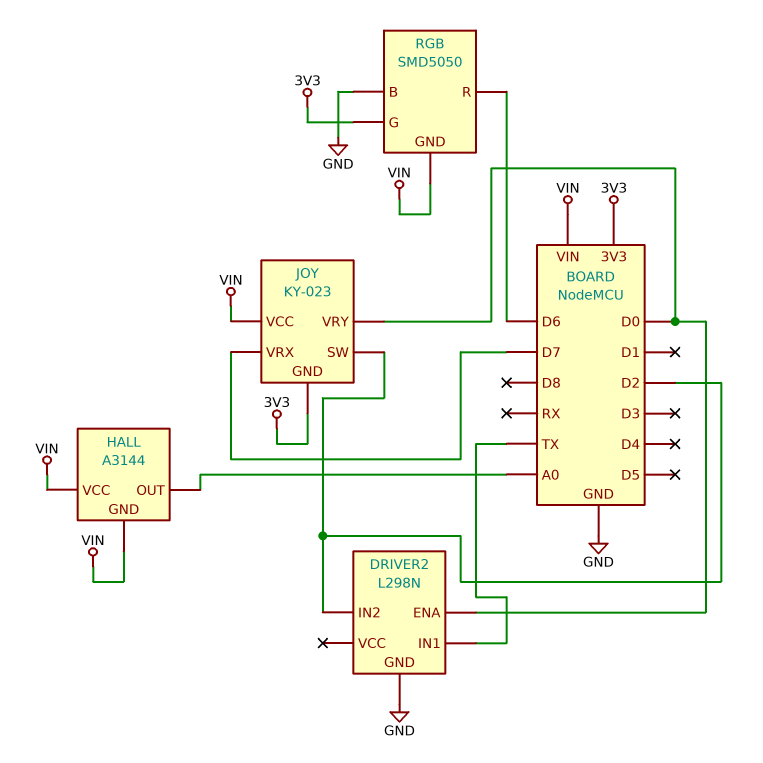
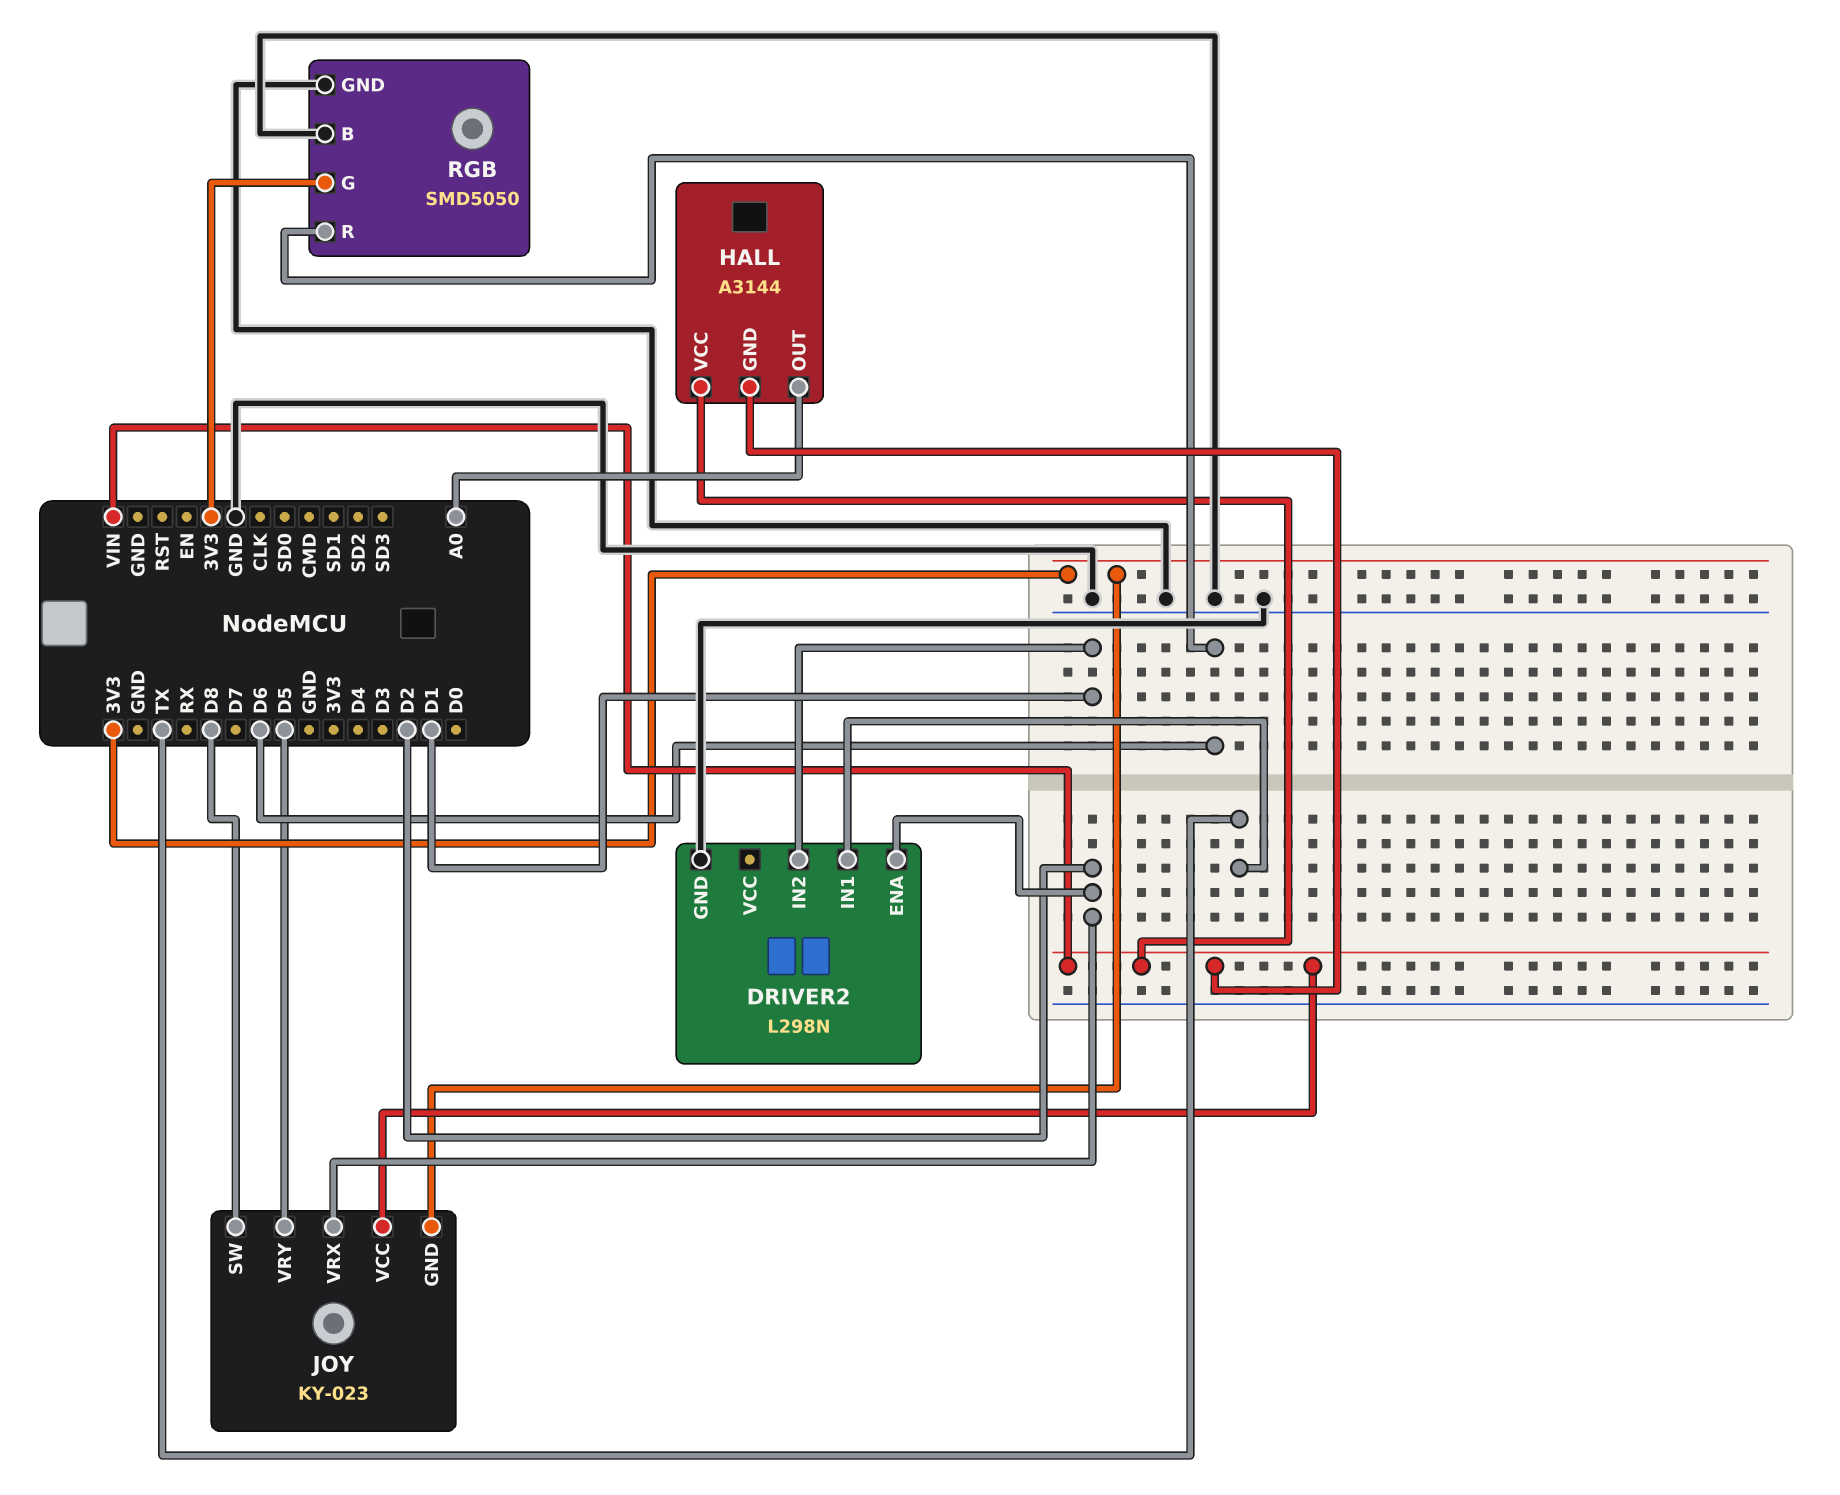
DRIVER2 pin ENA: D0 -> D2
DRIVER2 pin IN2: D2 -> D1
JOY pin SW: D2 -> D8
JOY pin VRX: D7 -> D2
JOY pin VRY: D0 -> D5
RGB pin GND: VIN -> GND

